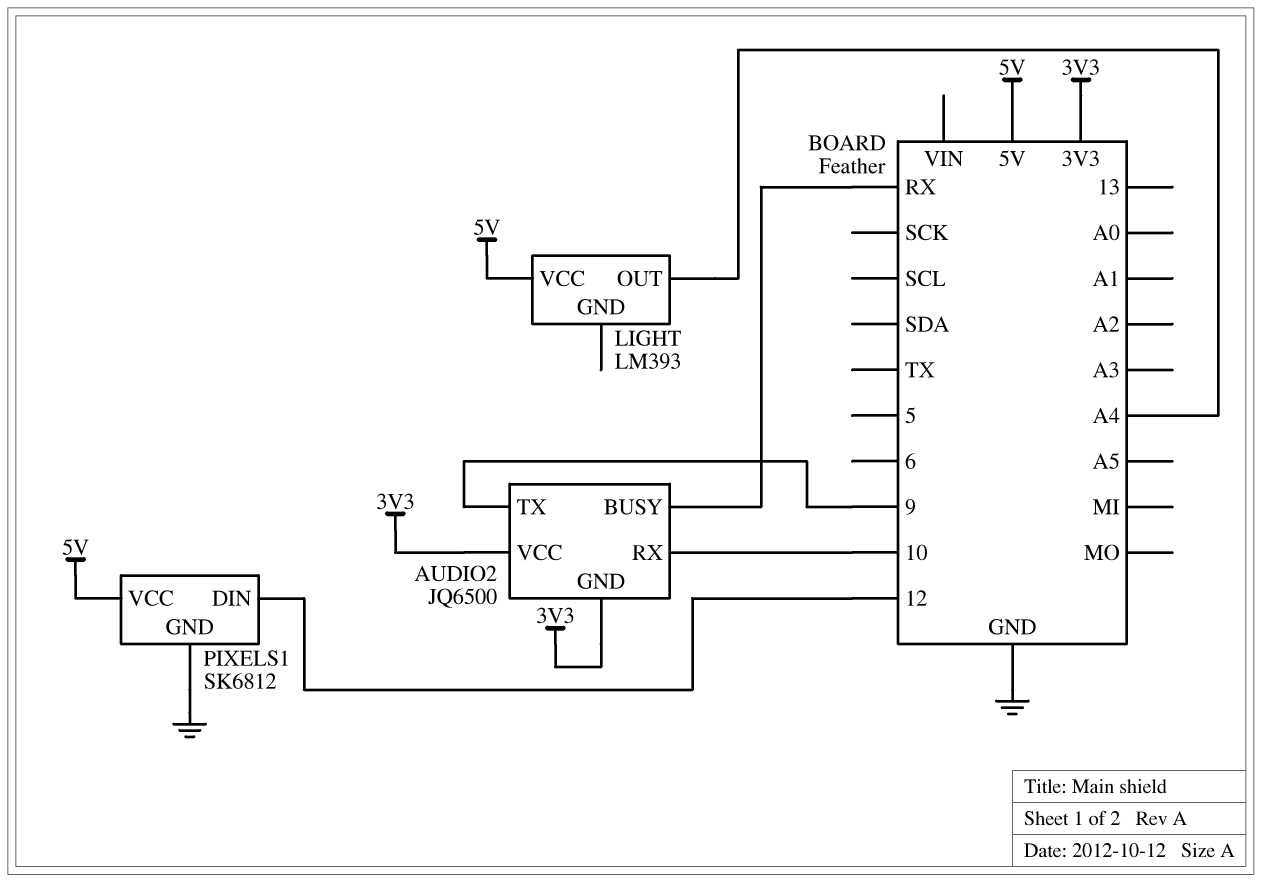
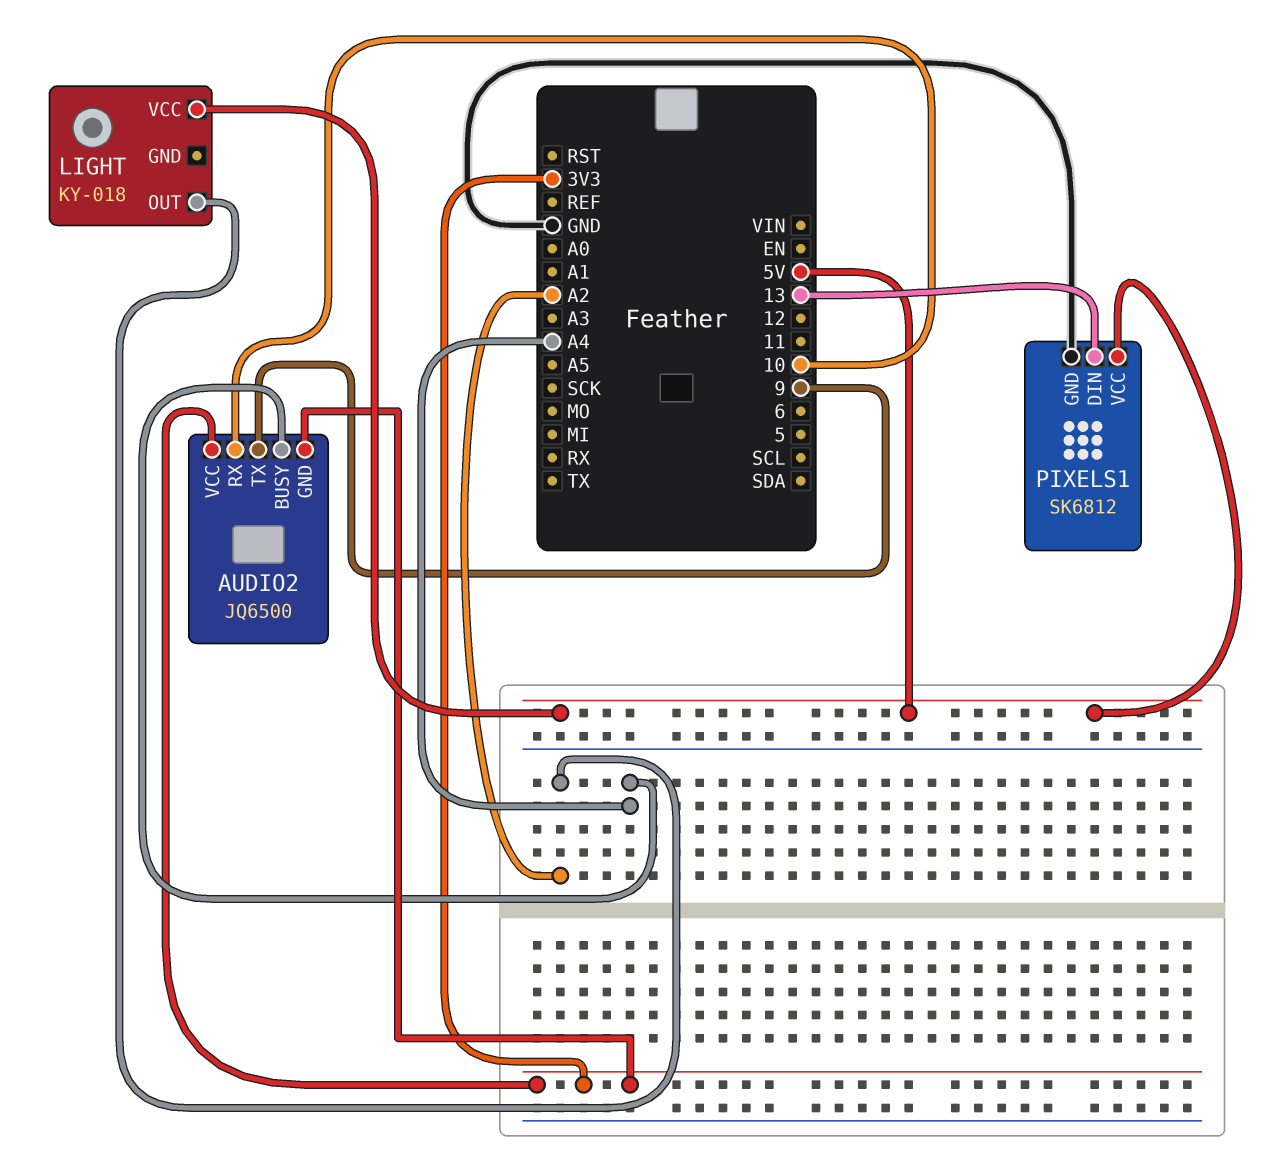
AUDIO2 pin BUSY: RX -> A4
LIGHT: LM393 -> KY-018
LIGHT pin OUT: A4 -> A2
PIXELS1 pin DIN: 12 -> 13

